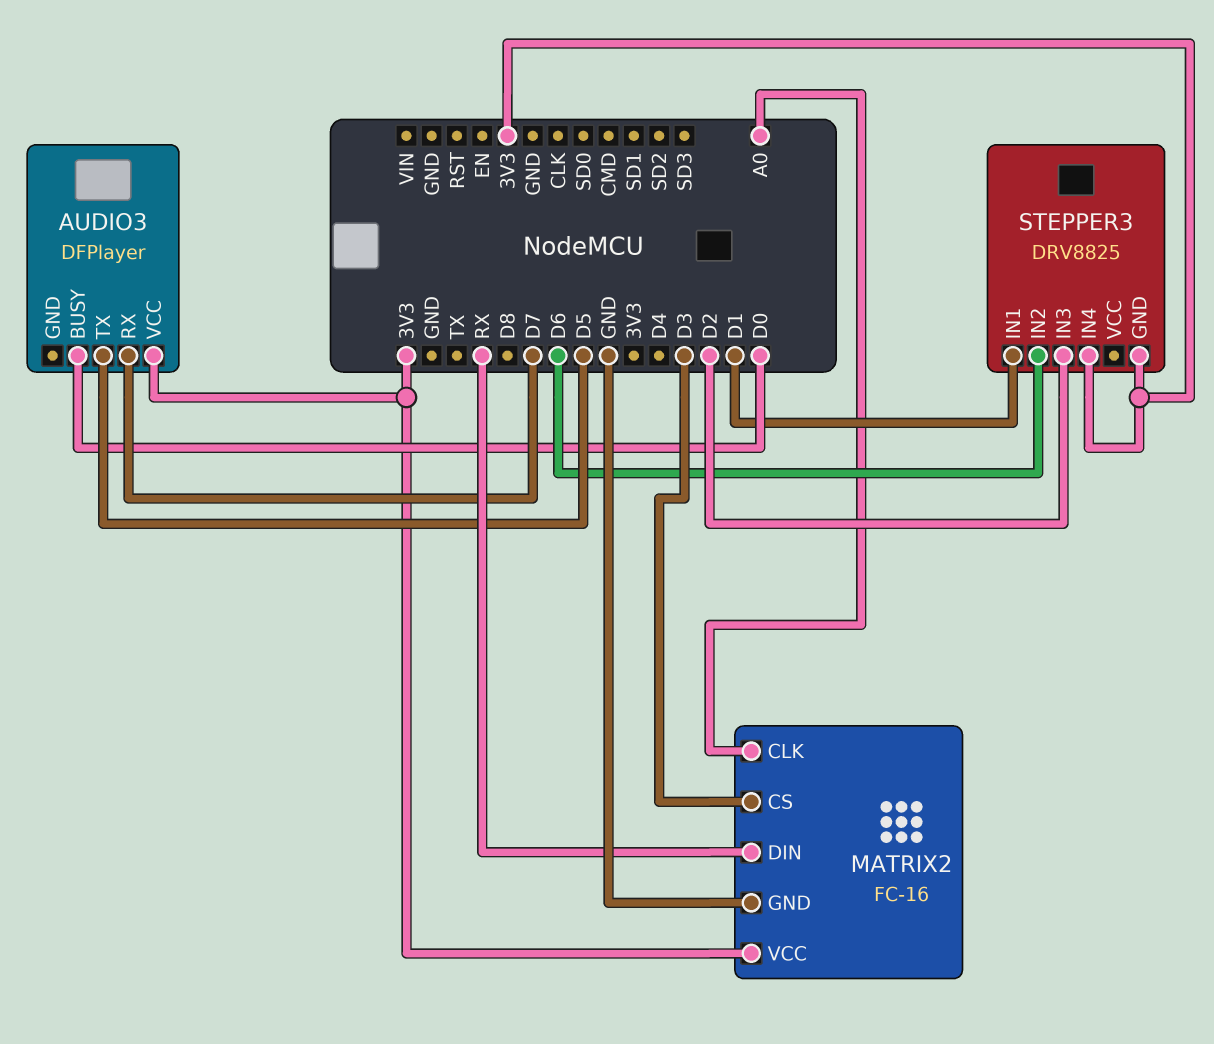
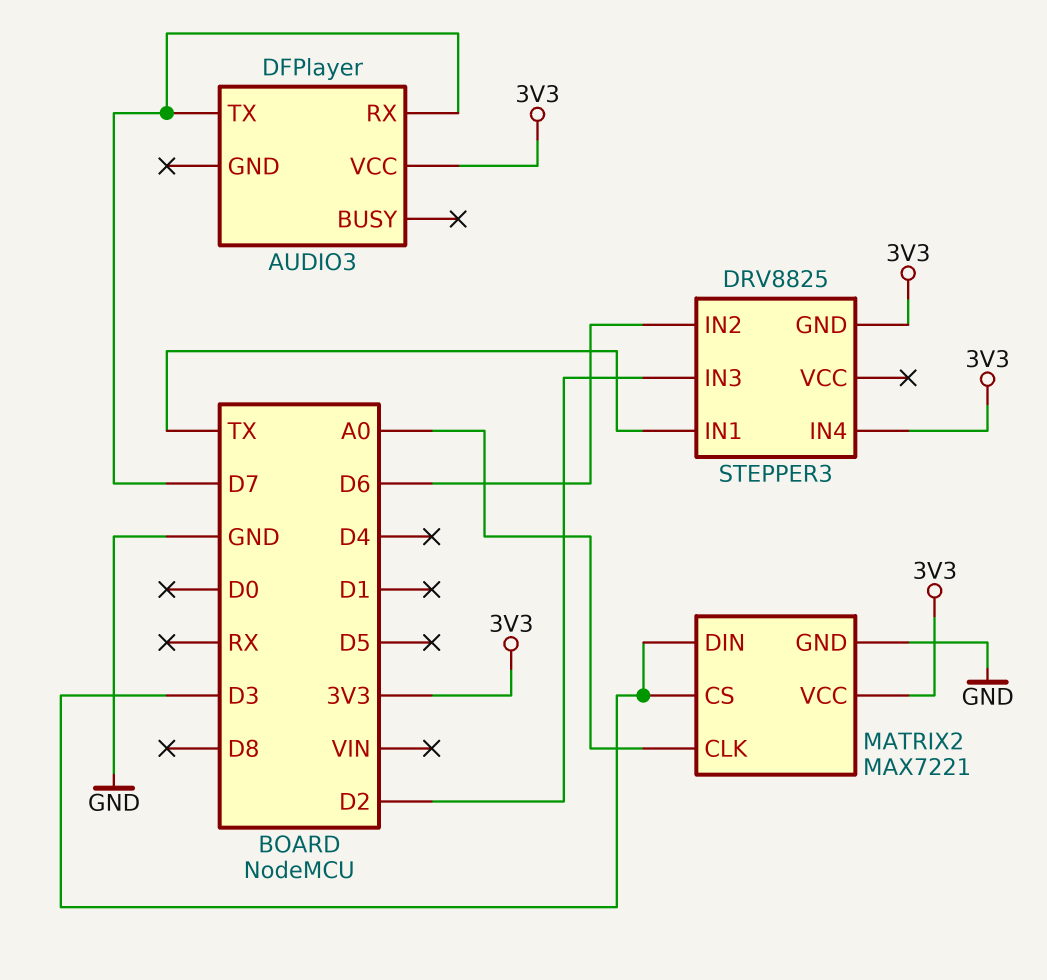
AUDIO3 pin BUSY: D0 -> none
AUDIO3 pin TX: D5 -> D7
MATRIX2: FC-16 -> MAX7221
MATRIX2 pin DIN: RX -> D3
STEPPER3 pin IN1: D1 -> TX

